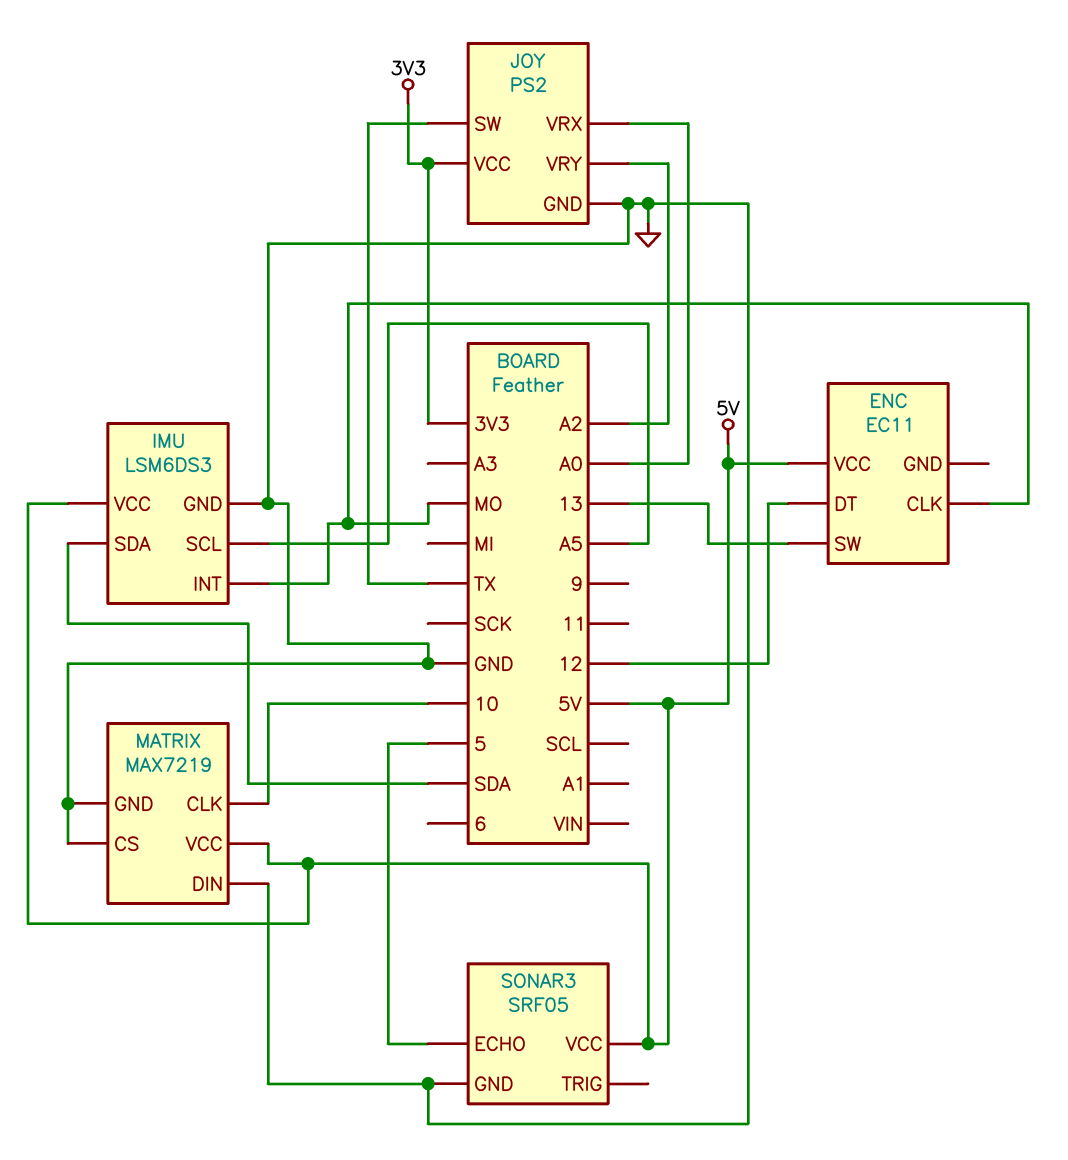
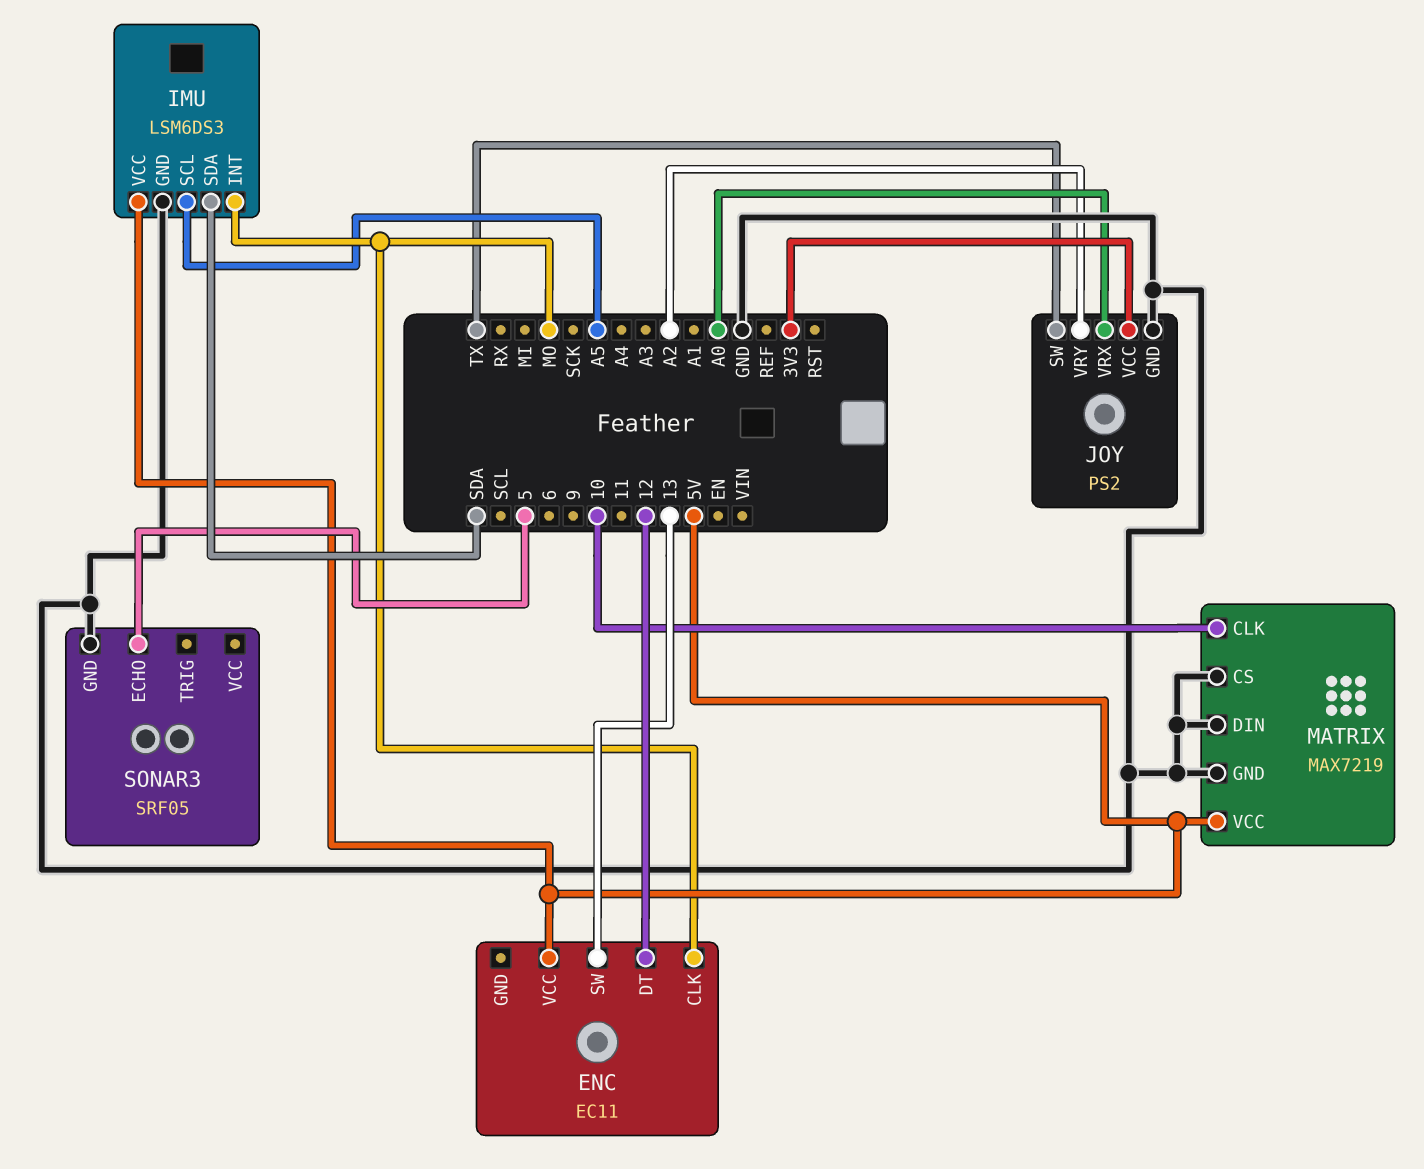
SONAR3 pin VCC: 5V -> none

